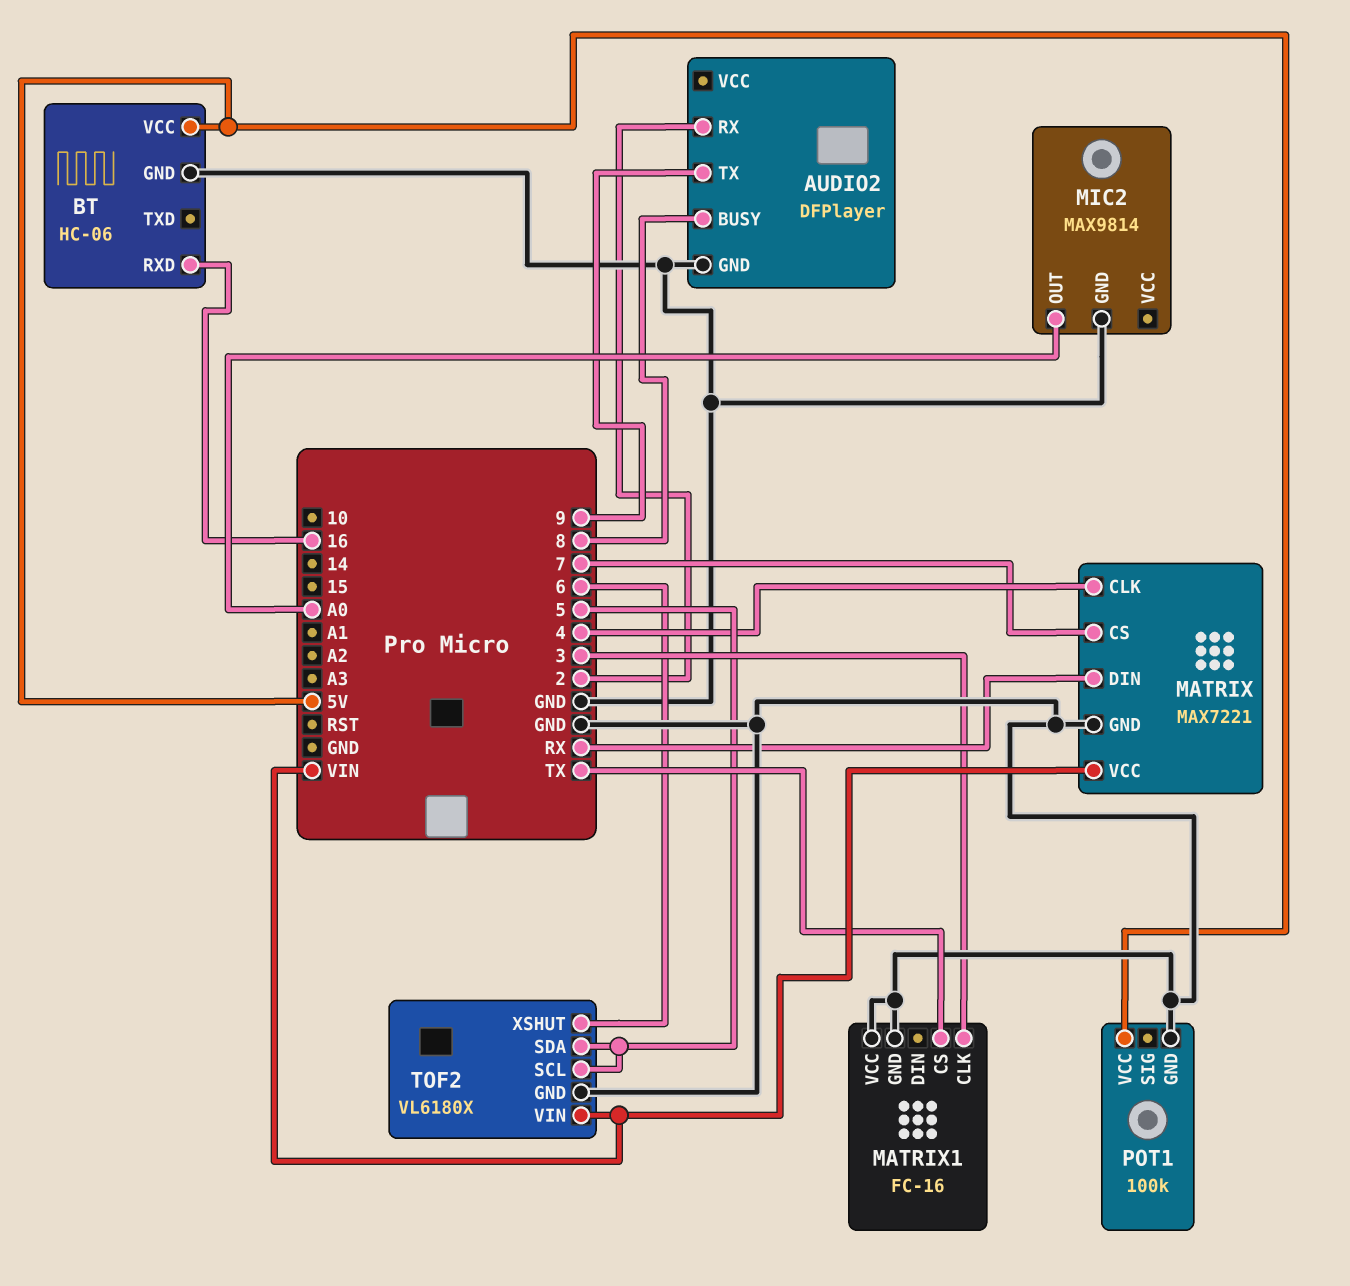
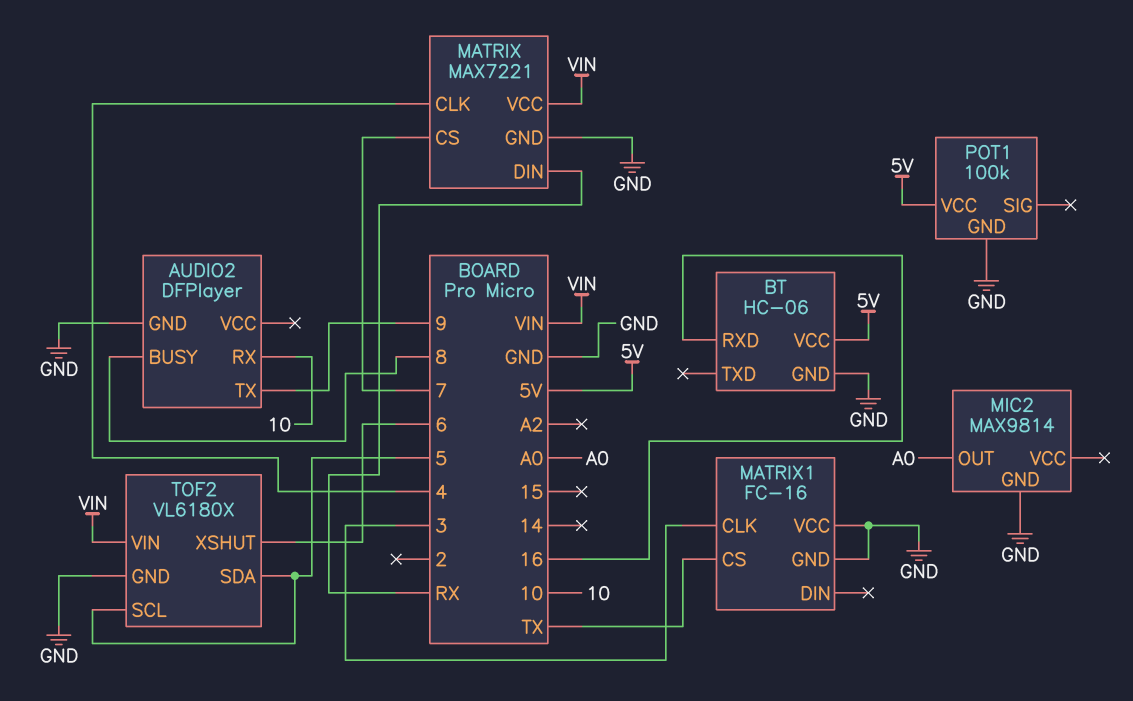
AUDIO2 pin RX: 2 -> 10

